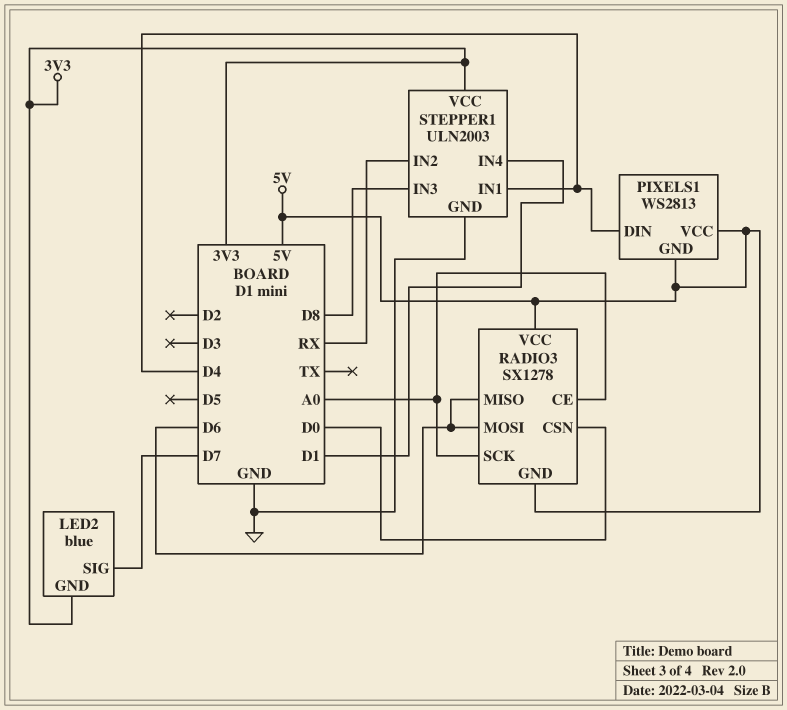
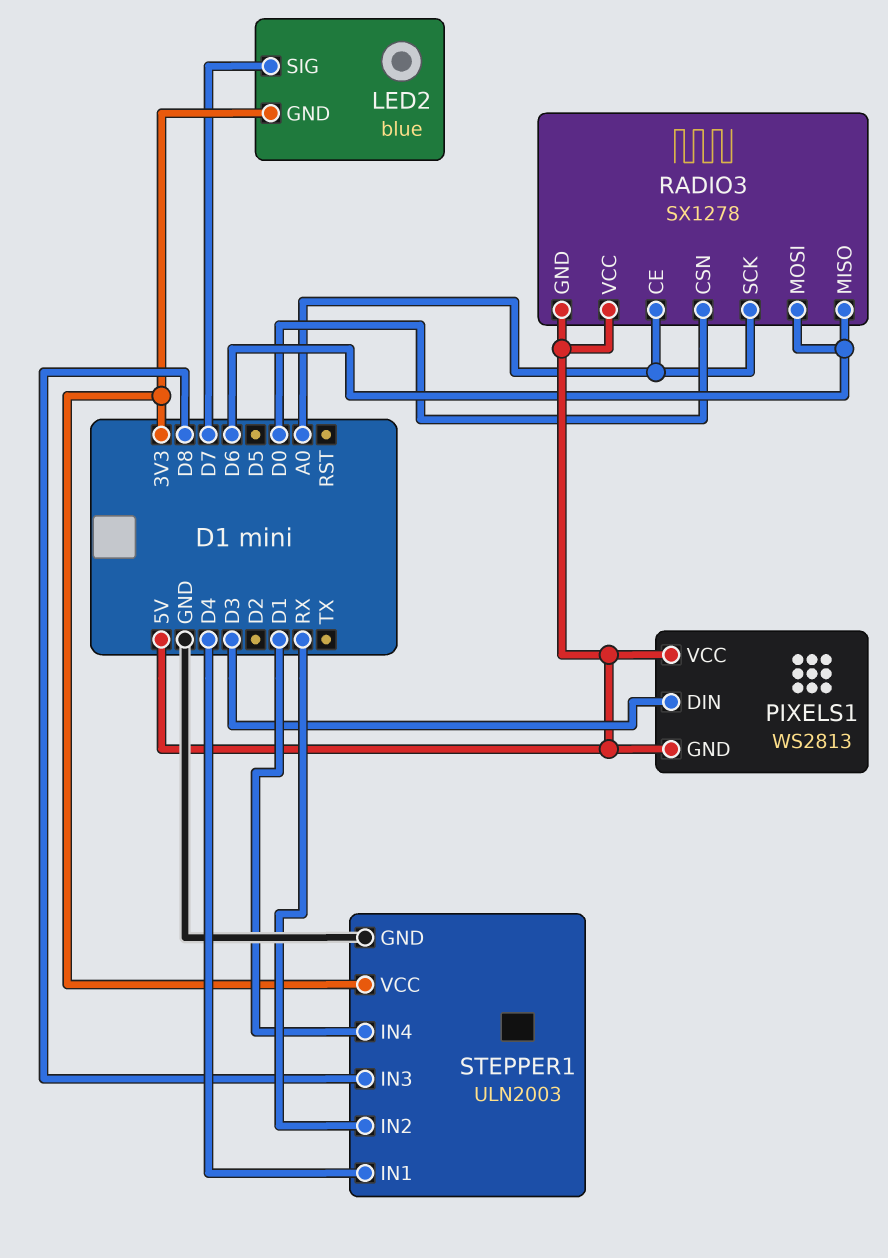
PIXELS1 pin DIN: D4 -> D3

